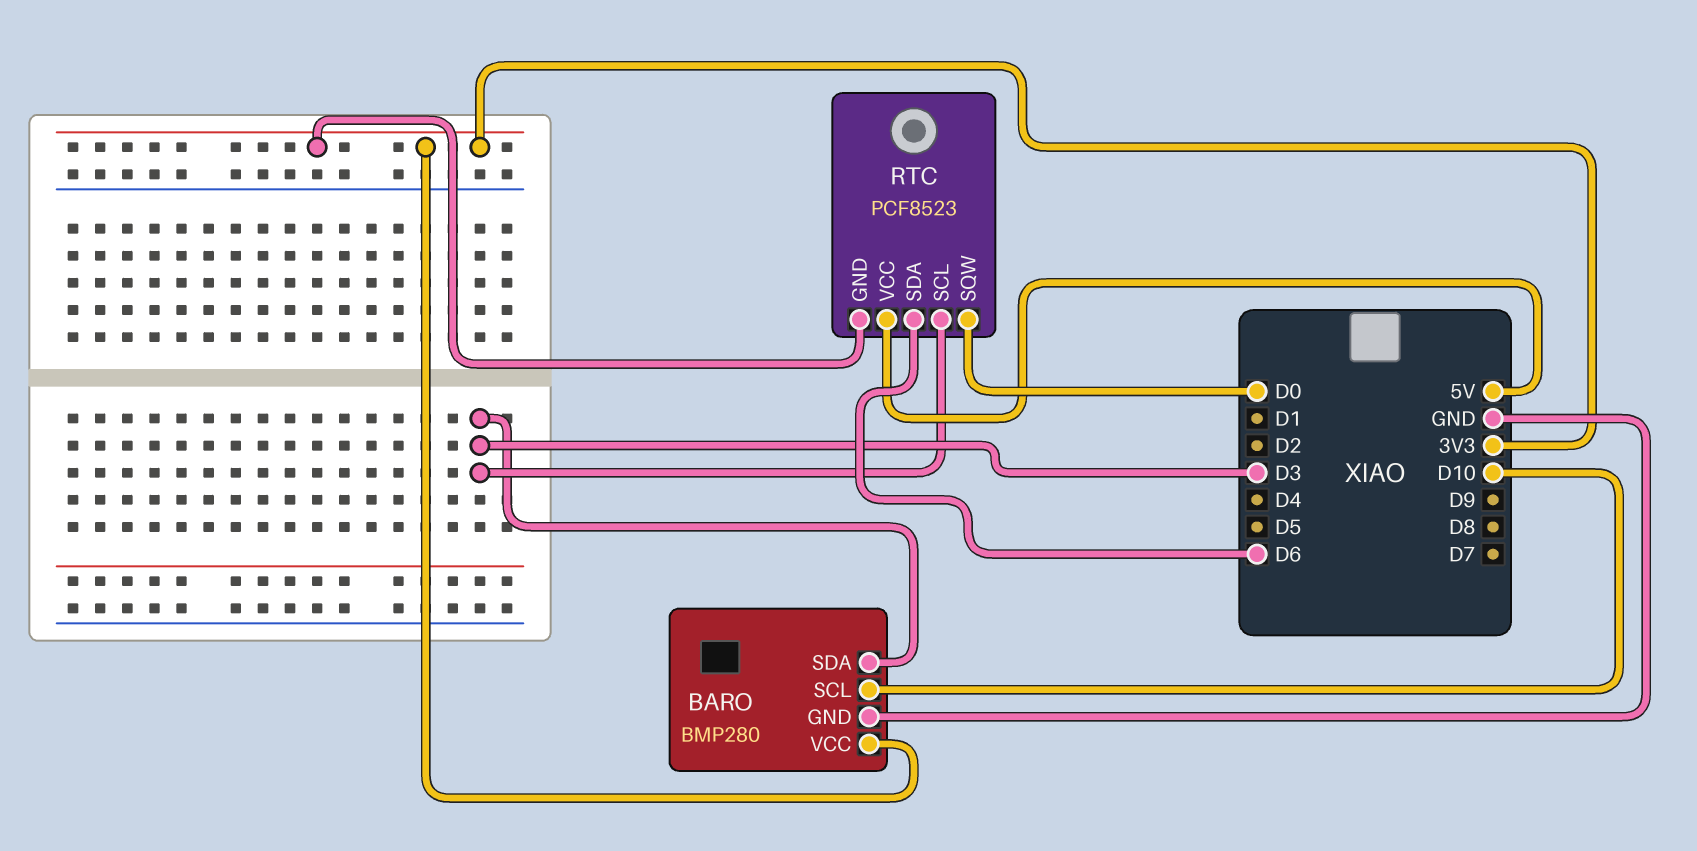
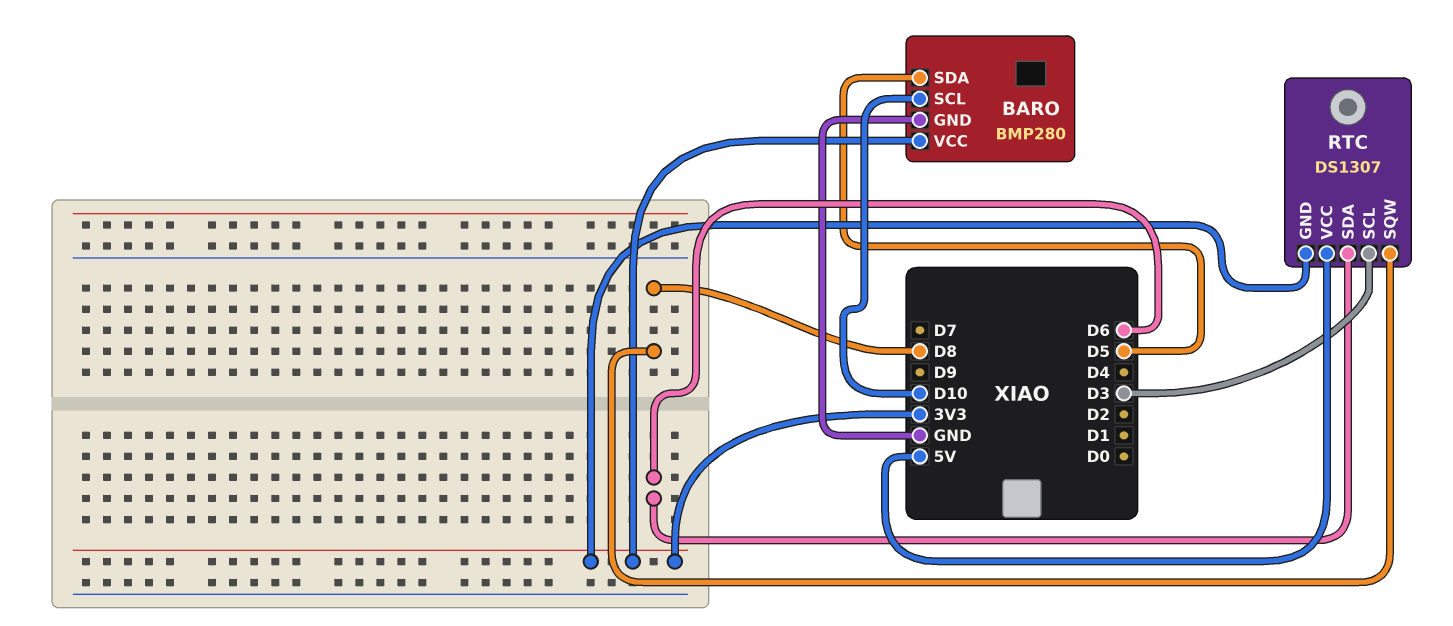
BARO pin SDA: D3 -> D5
RTC: PCF8523 -> DS1307
RTC pin SQW: D0 -> D8

